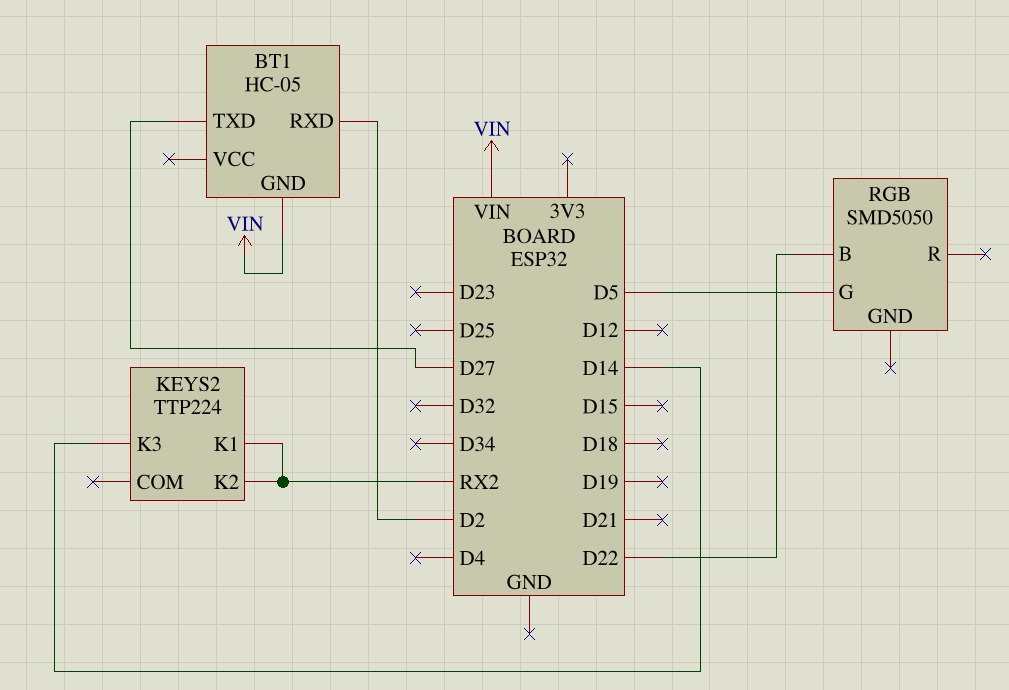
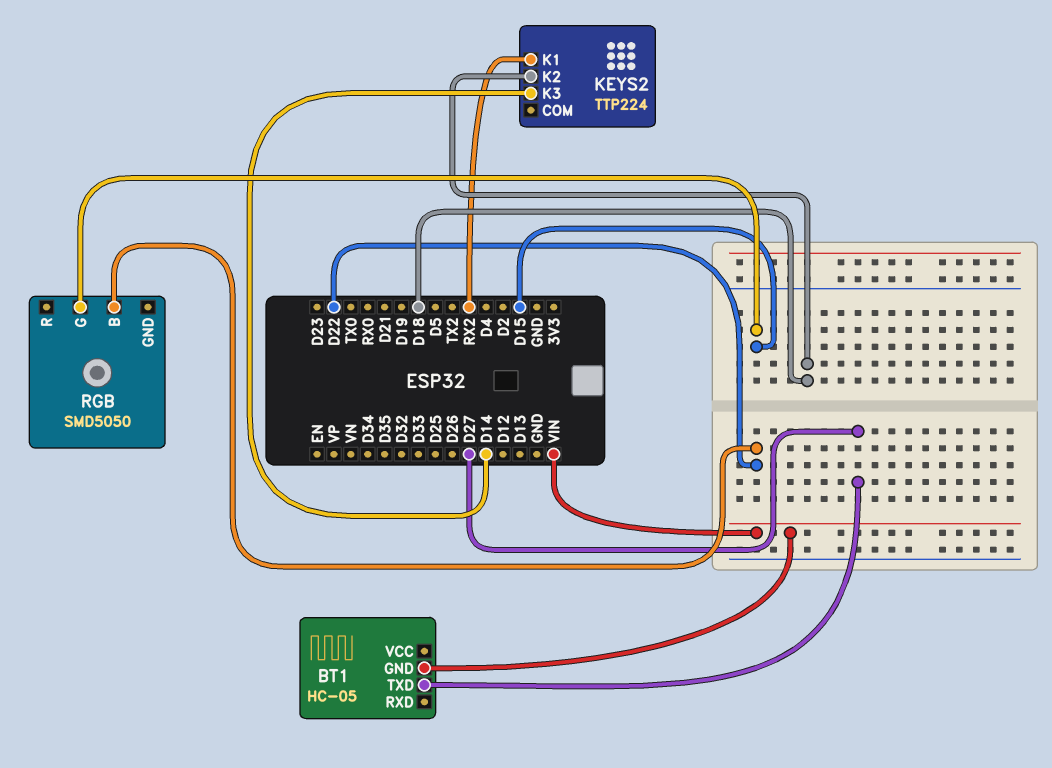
BT1 pin RXD: D2 -> none
KEYS2 pin K2: RX2 -> D18
RGB pin G: D5 -> D15

